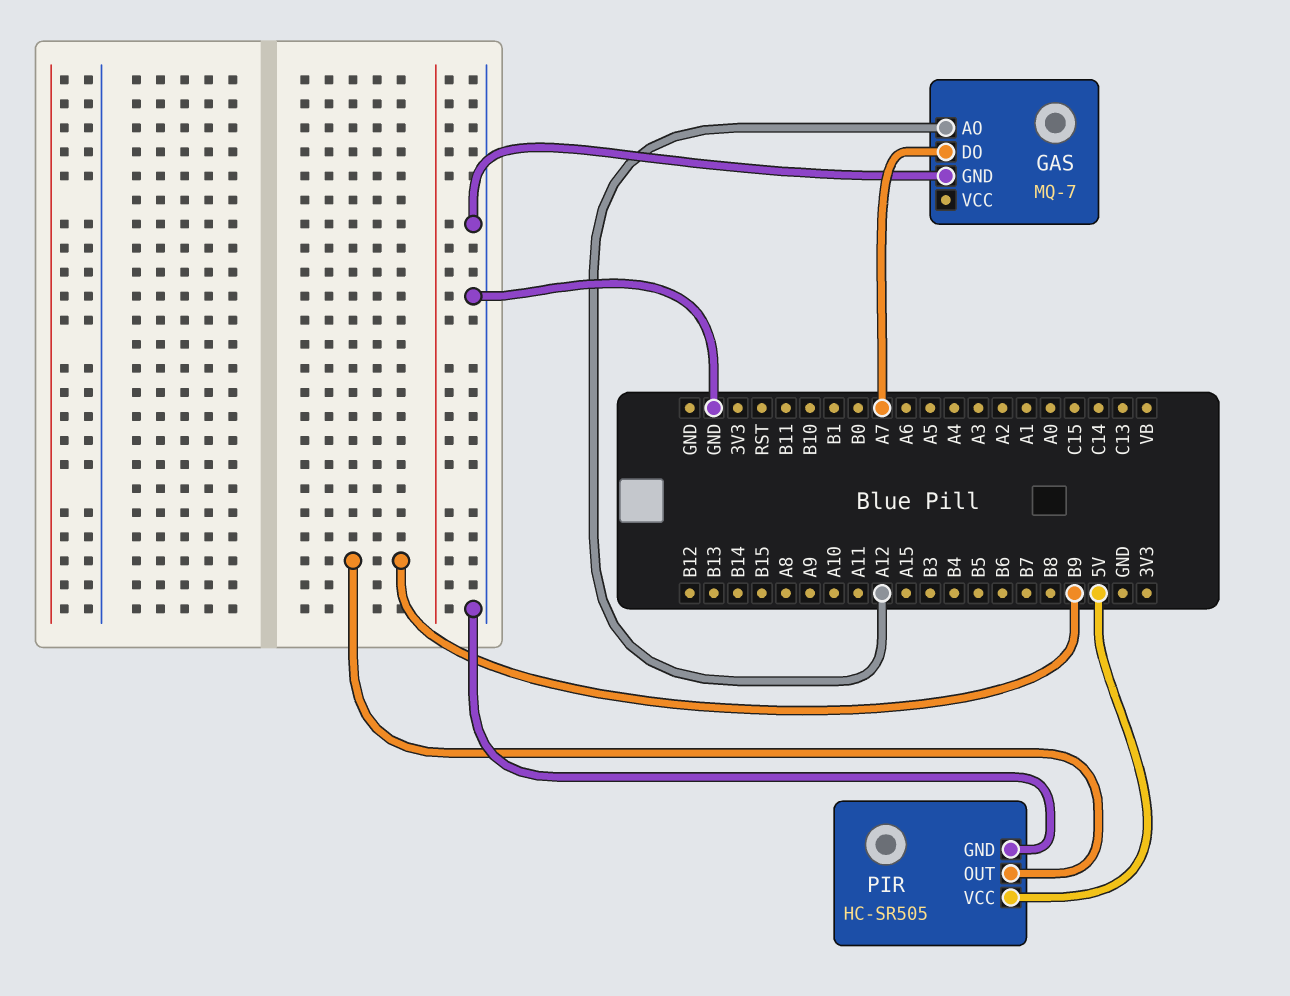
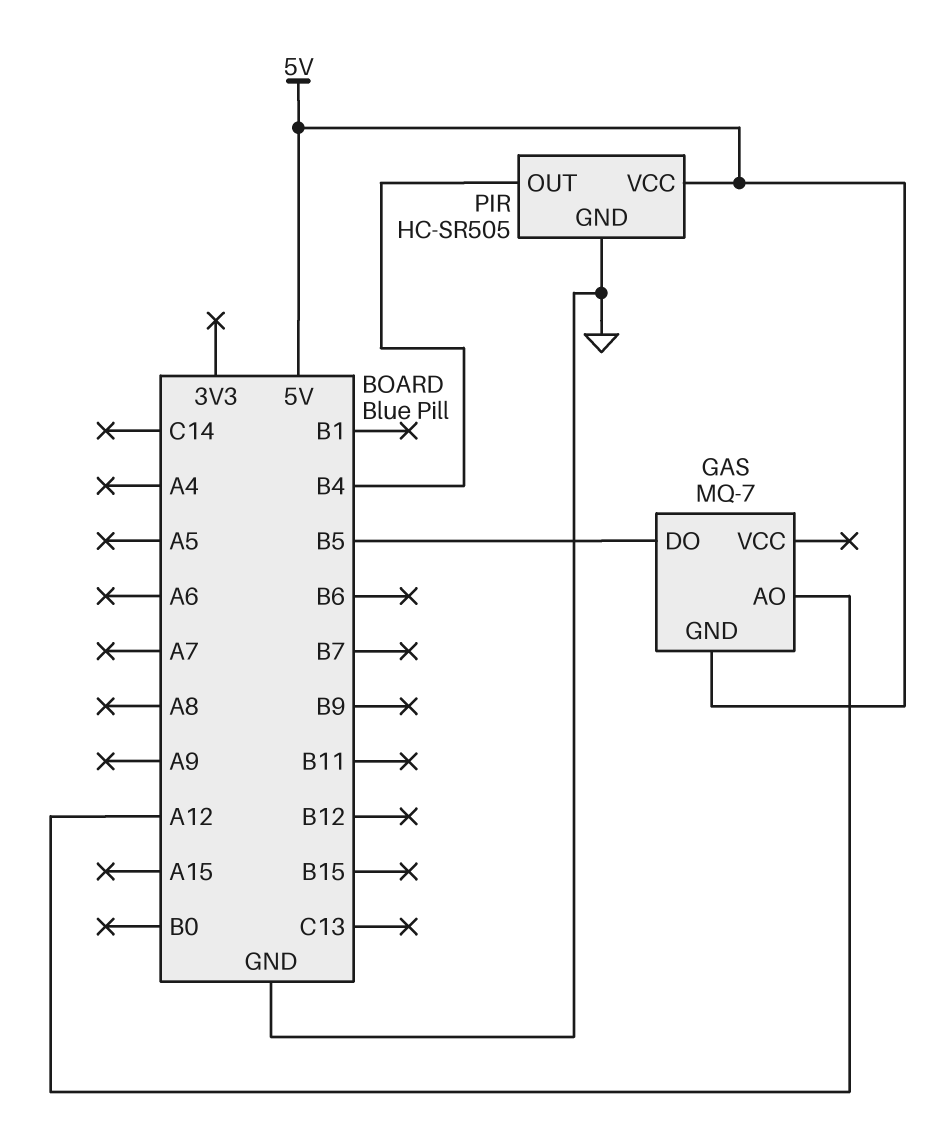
GAS pin DO: A7 -> B5
GAS pin GND: GND -> 5V
PIR pin OUT: B9 -> B4

